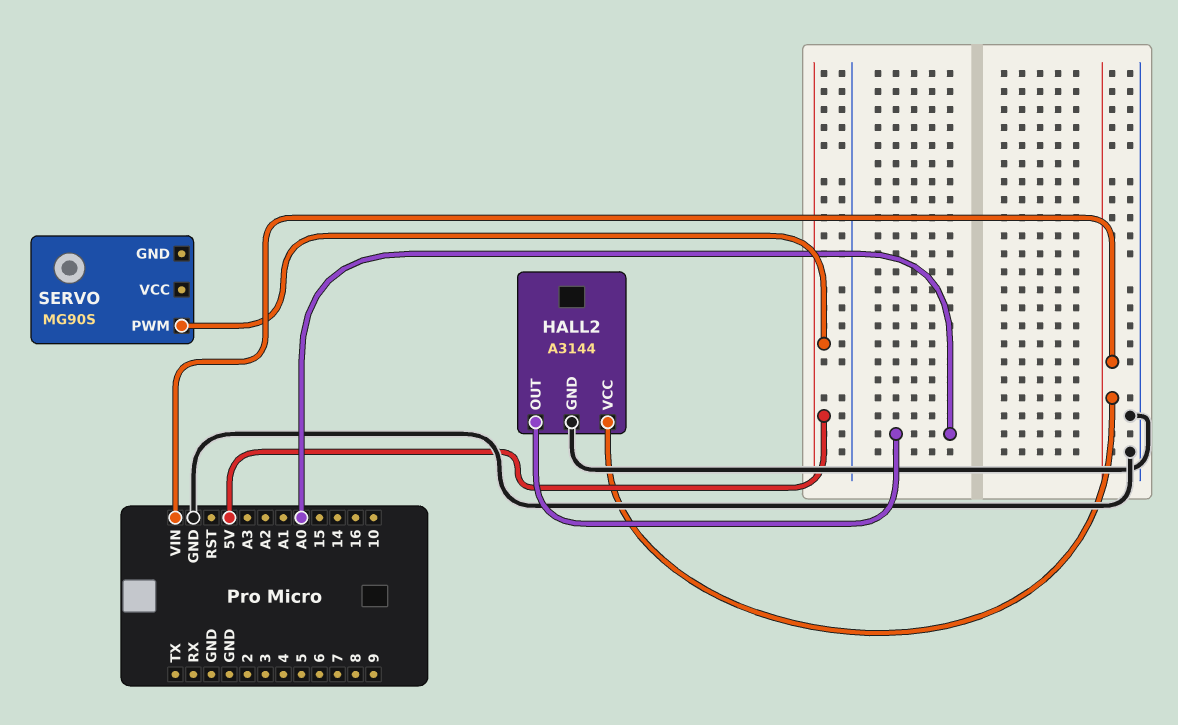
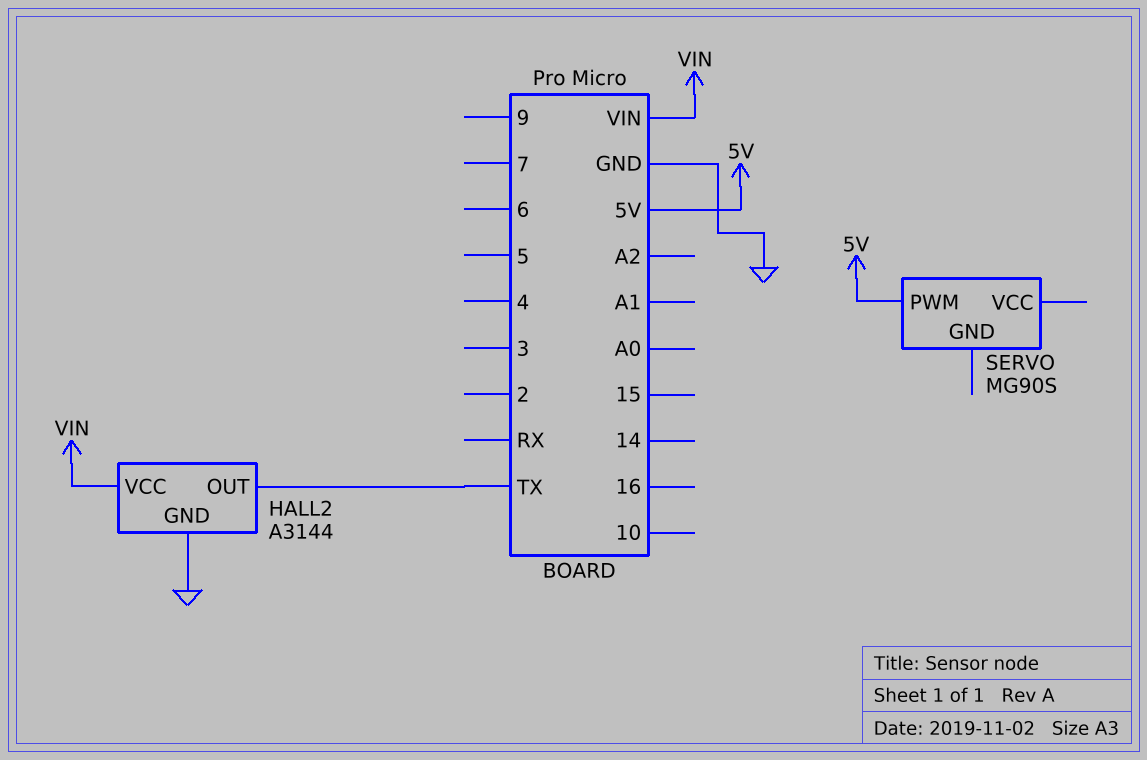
HALL2 pin OUT: A0 -> TX

